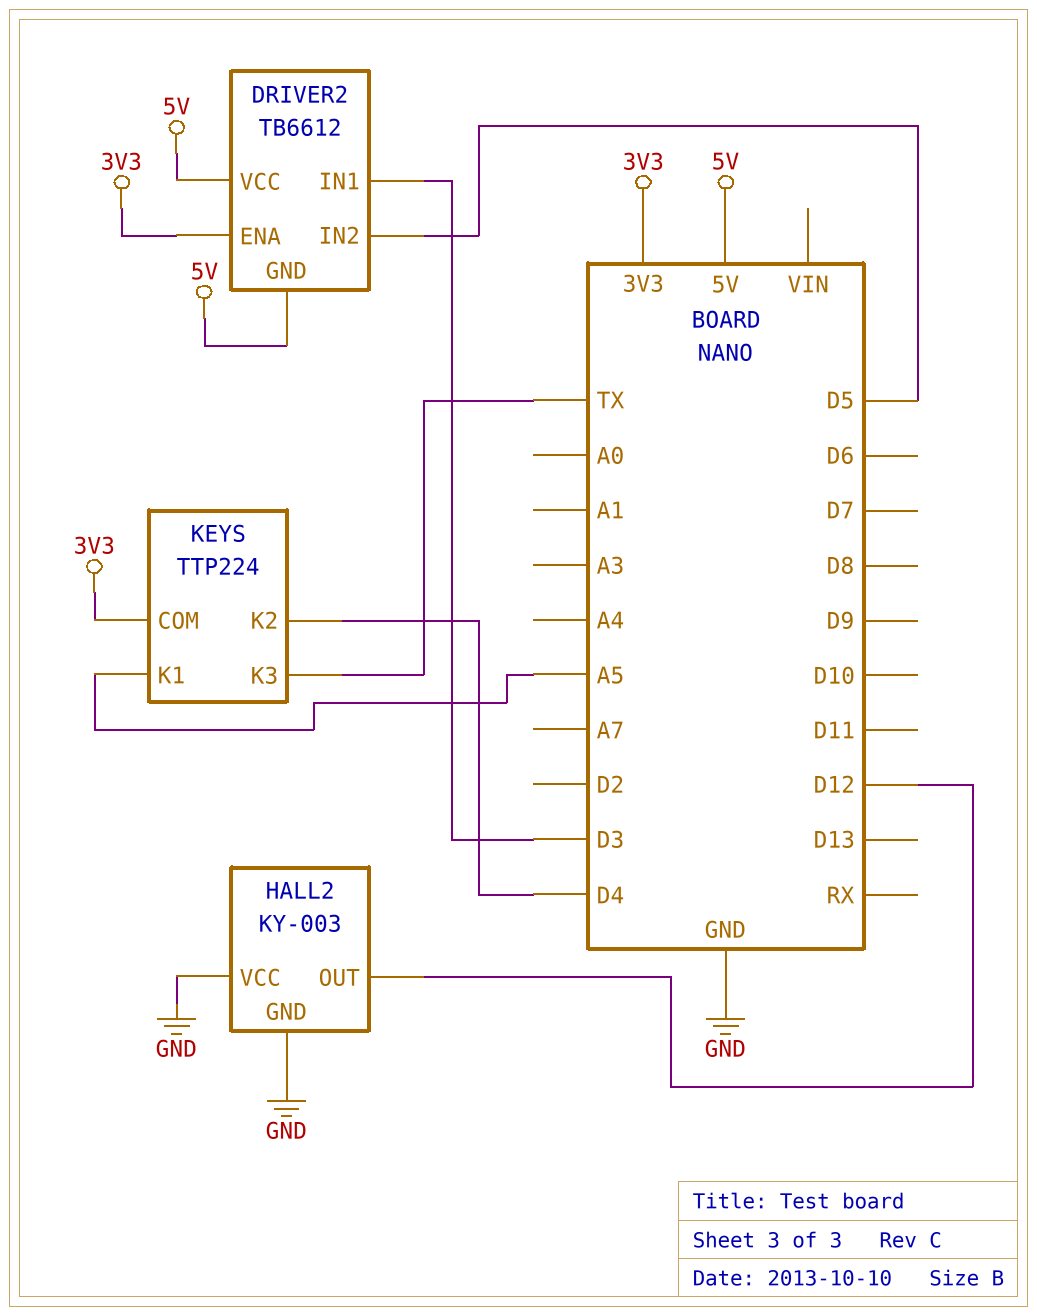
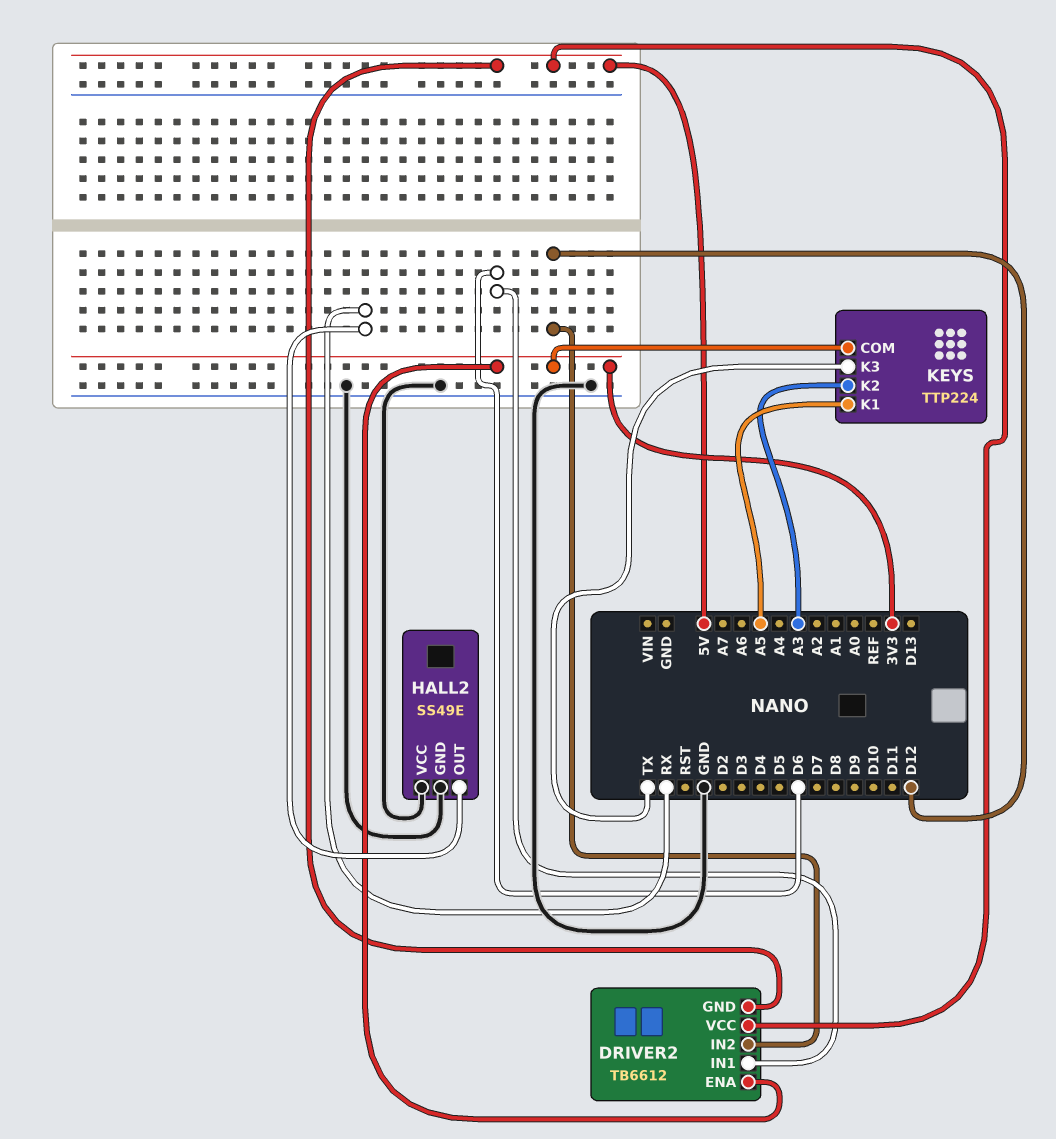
DRIVER2 pin IN1: D3 -> D6
DRIVER2 pin IN2: D5 -> D12
HALL2: KY-003 -> SS49E
HALL2 pin OUT: D12 -> RX
KEYS pin K2: D4 -> A3

